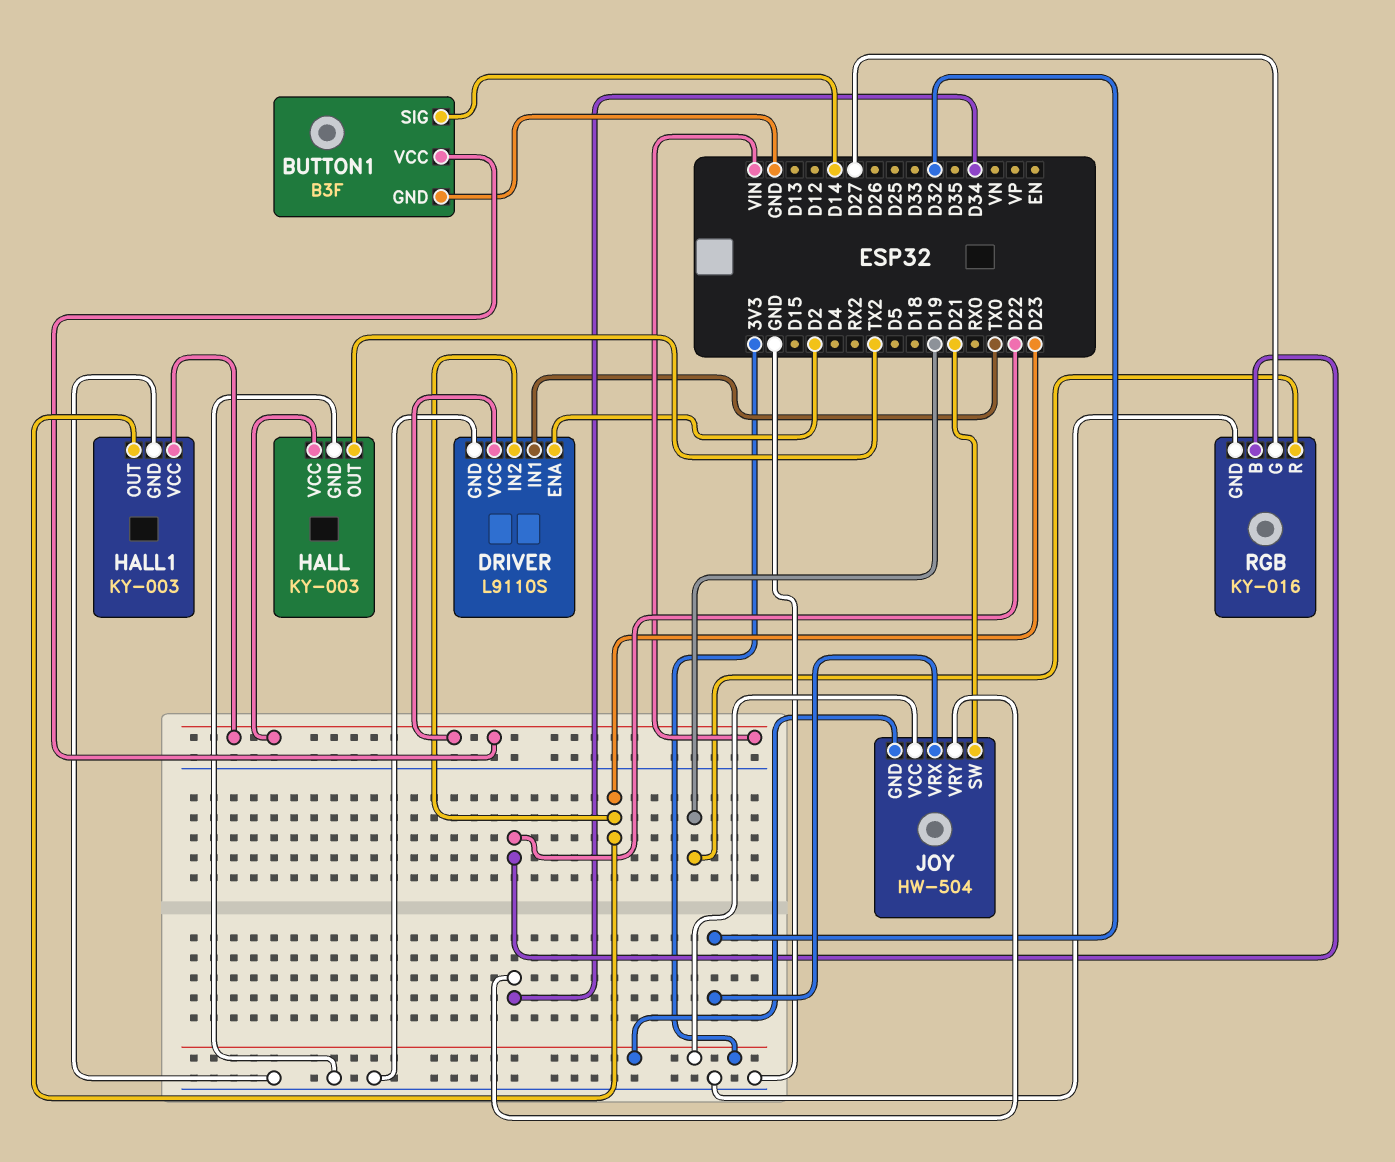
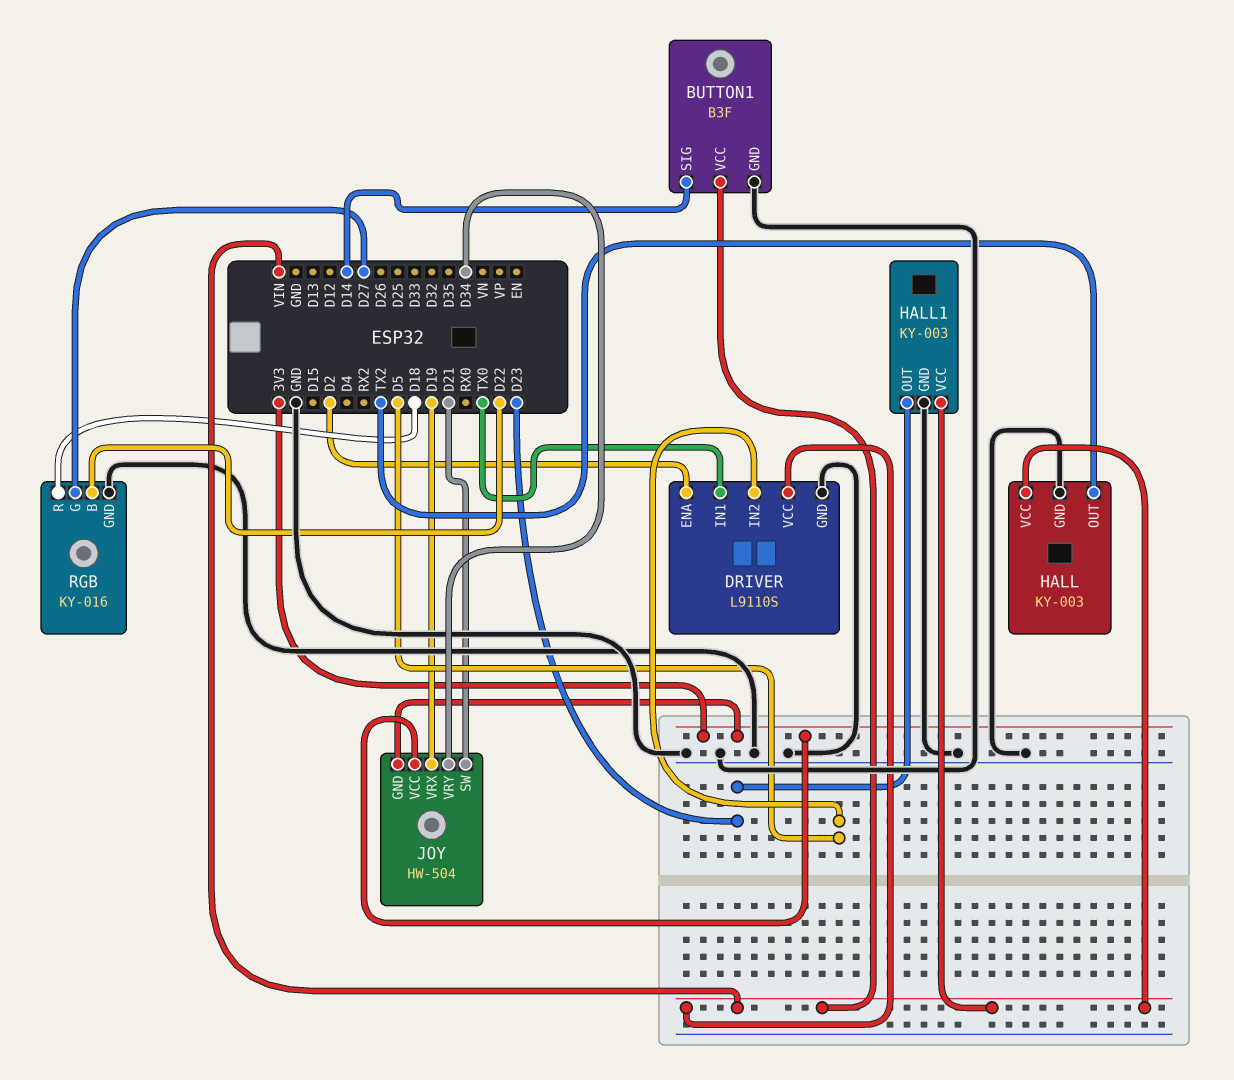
DRIVER pin IN2: D23 -> D5
JOY pin VRX: D32 -> D19
RGB pin R: D19 -> D18

